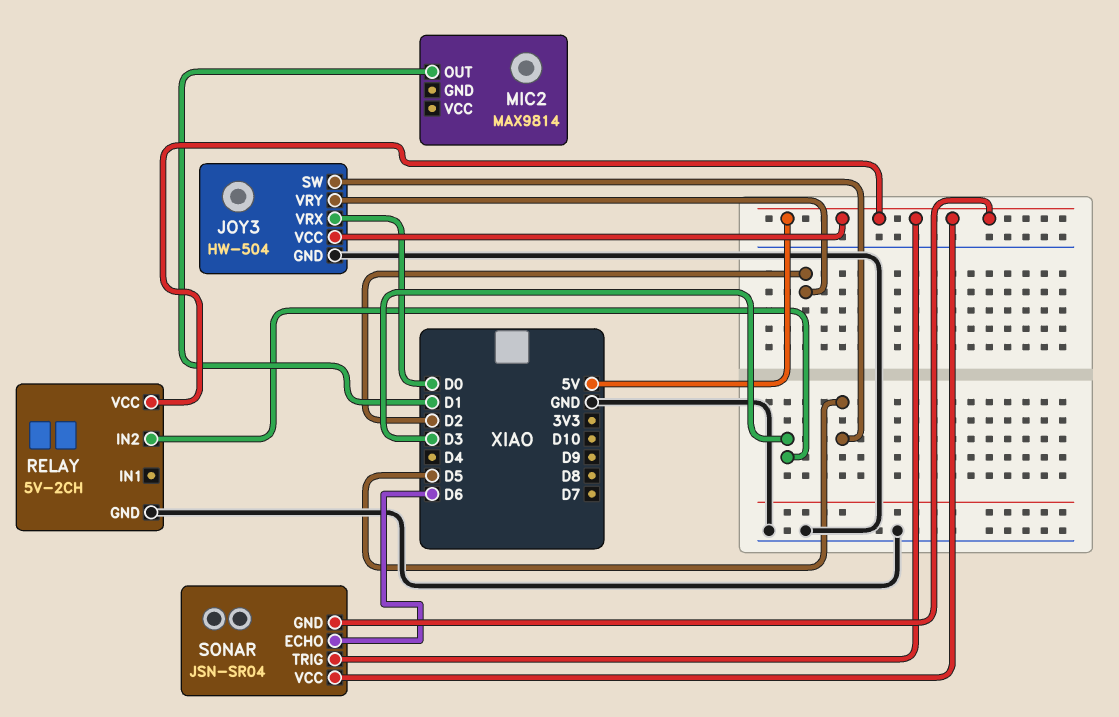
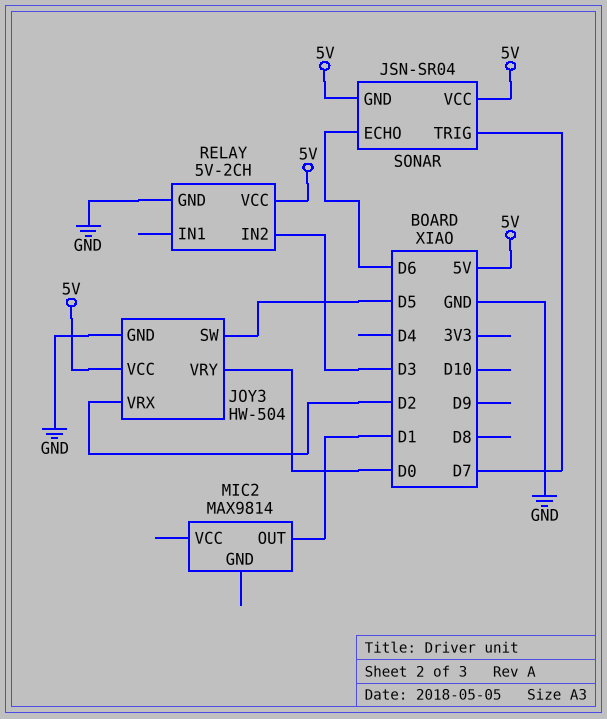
JOY3 pin VRX: D0 -> D2
JOY3 pin VRY: D2 -> D0
SONAR pin TRIG: 5V -> D7

